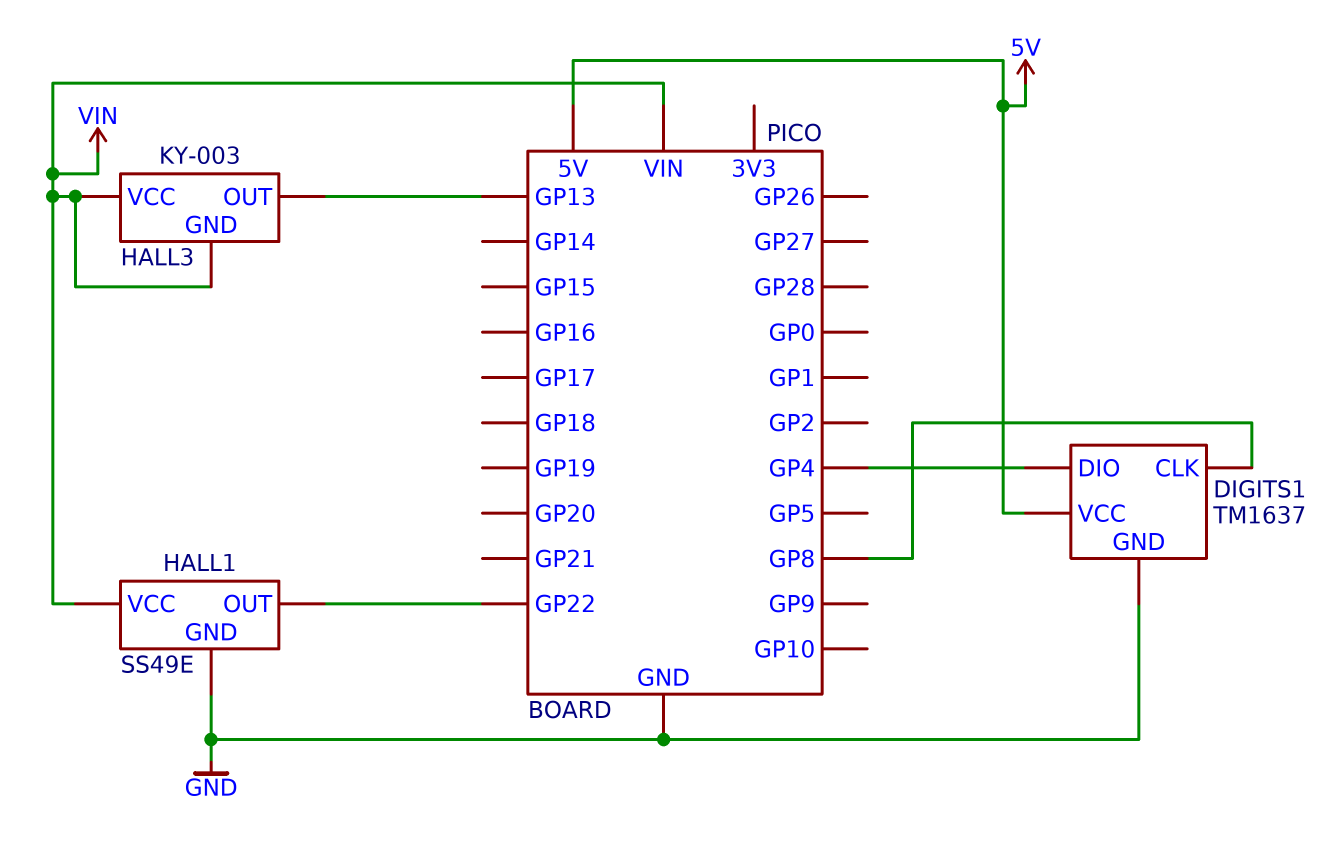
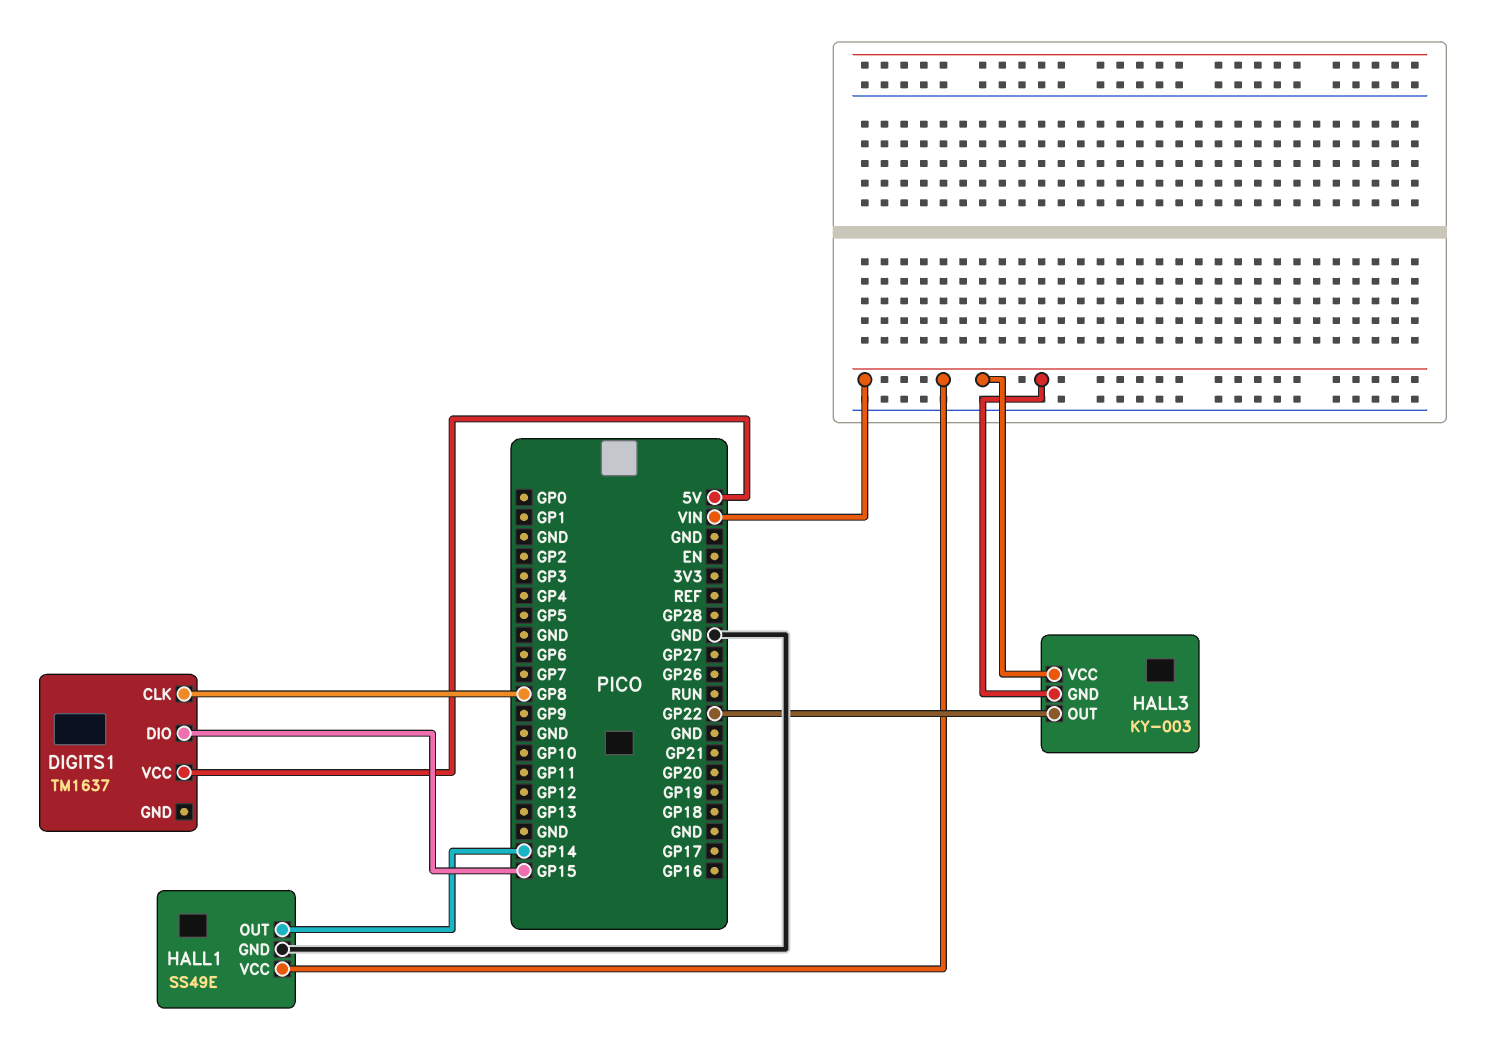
DIGITS1 pin DIO: GP4 -> GP15
DIGITS1 pin GND: GND -> none
HALL1 pin OUT: GP22 -> GP14
HALL3 pin OUT: GP13 -> GP22

